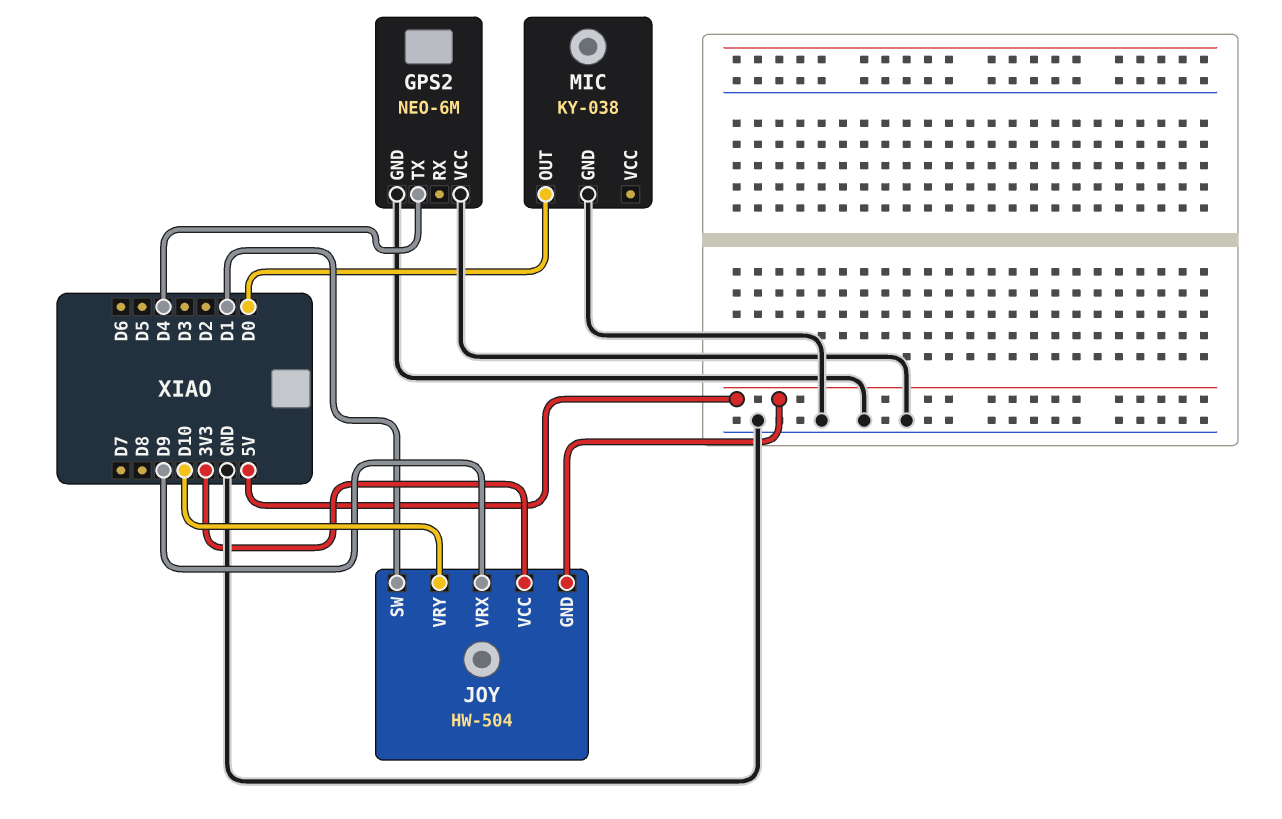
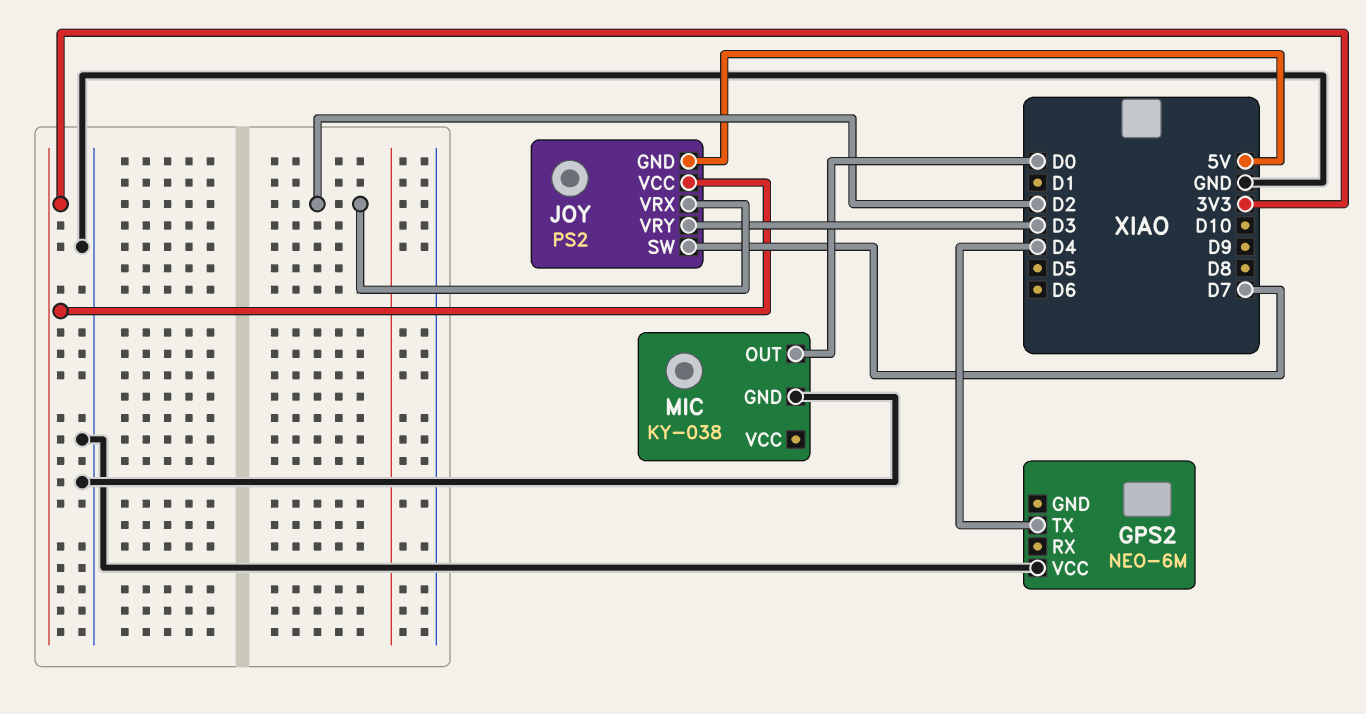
GPS2 pin GND: GND -> none
JOY: HW-504 -> PS2
JOY pin SW: D1 -> D7
JOY pin VRX: D9 -> D2
JOY pin VRY: D10 -> D3

